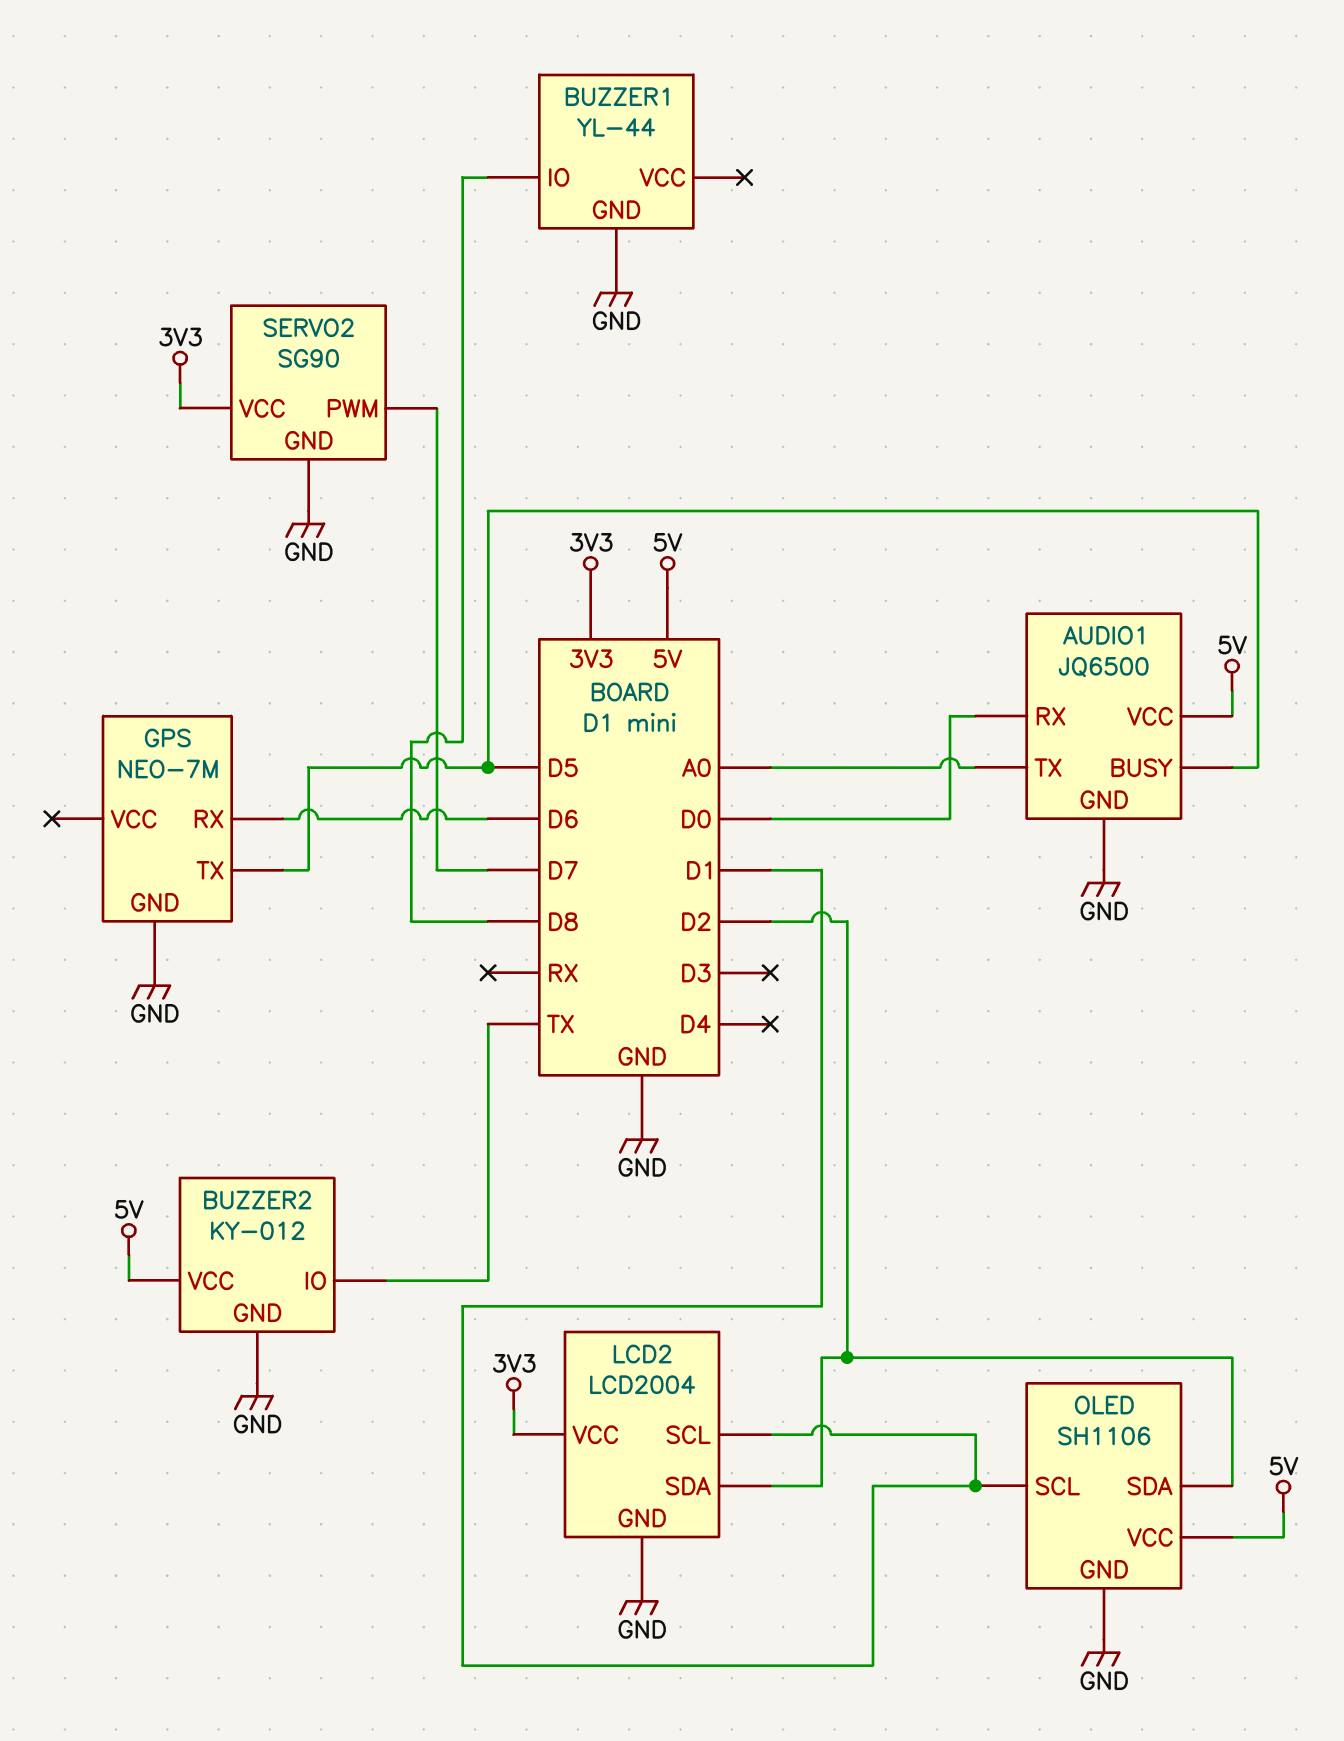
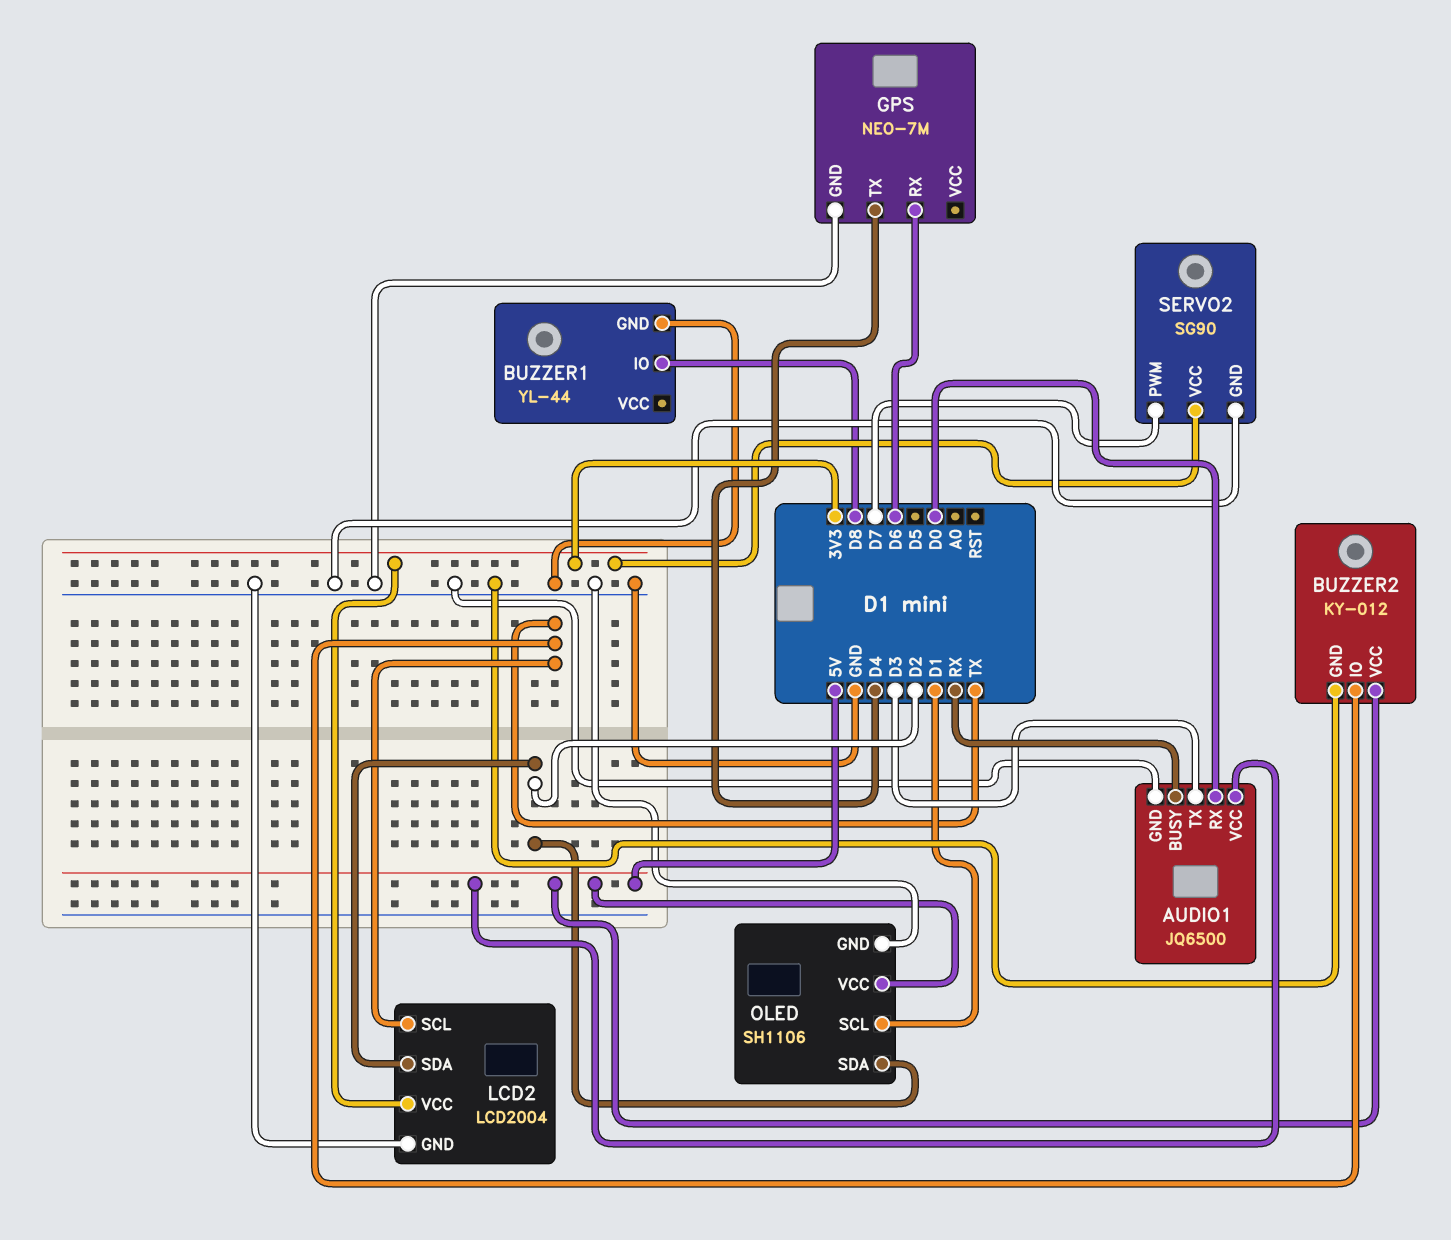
AUDIO1 pin BUSY: D5 -> RX
AUDIO1 pin TX: A0 -> D3
GPS pin TX: D5 -> D4
LCD2 pin SCL: D1 -> TX

